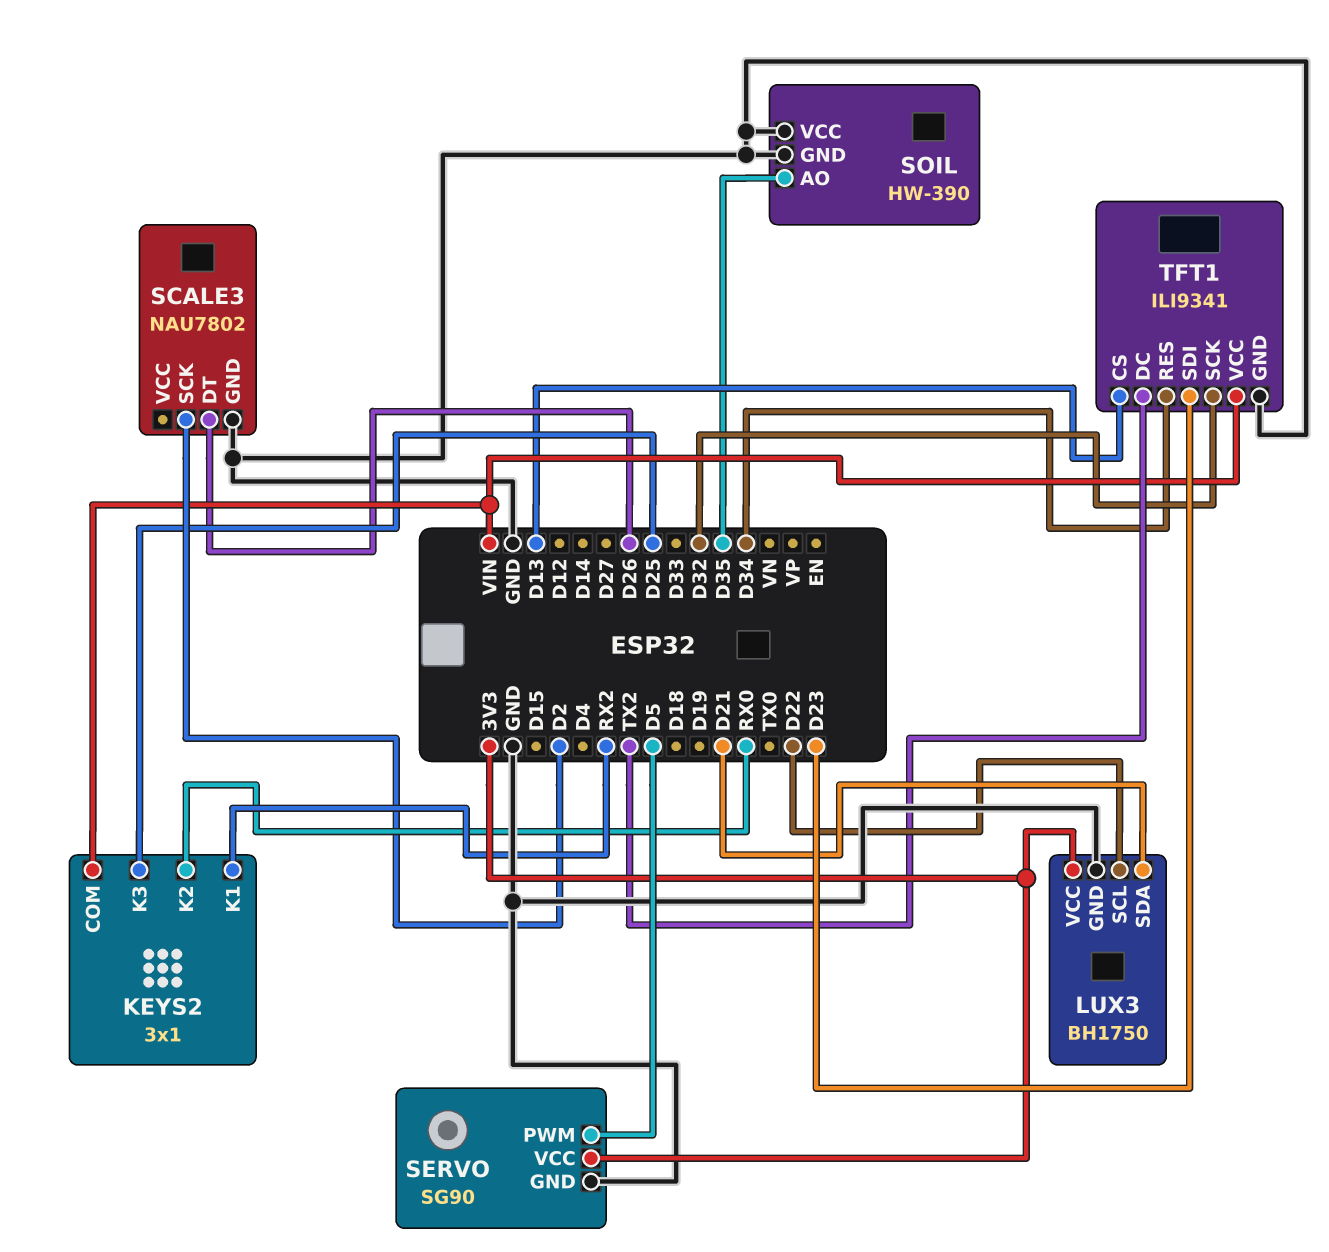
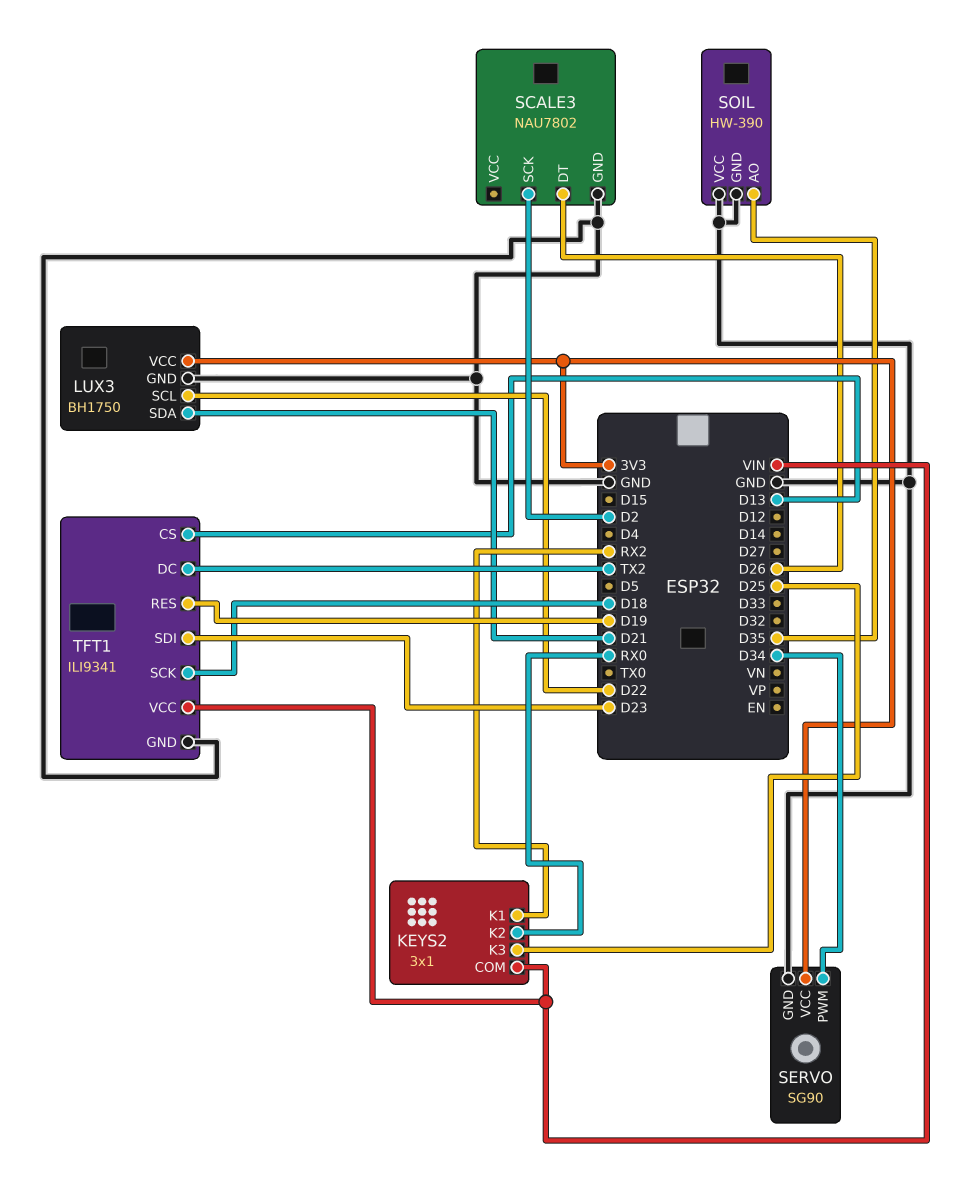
SERVO pin PWM: D5 -> D34
TFT1 pin RES: D34 -> D19
TFT1 pin SCK: D32 -> D18

